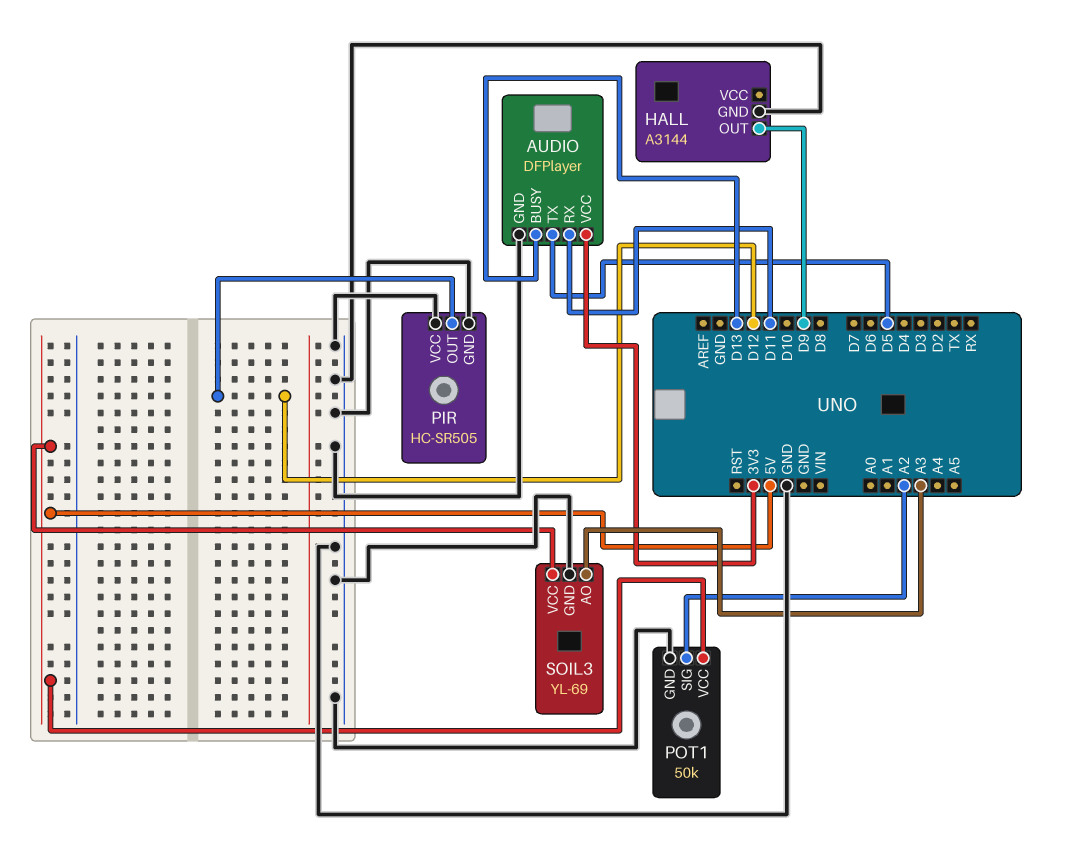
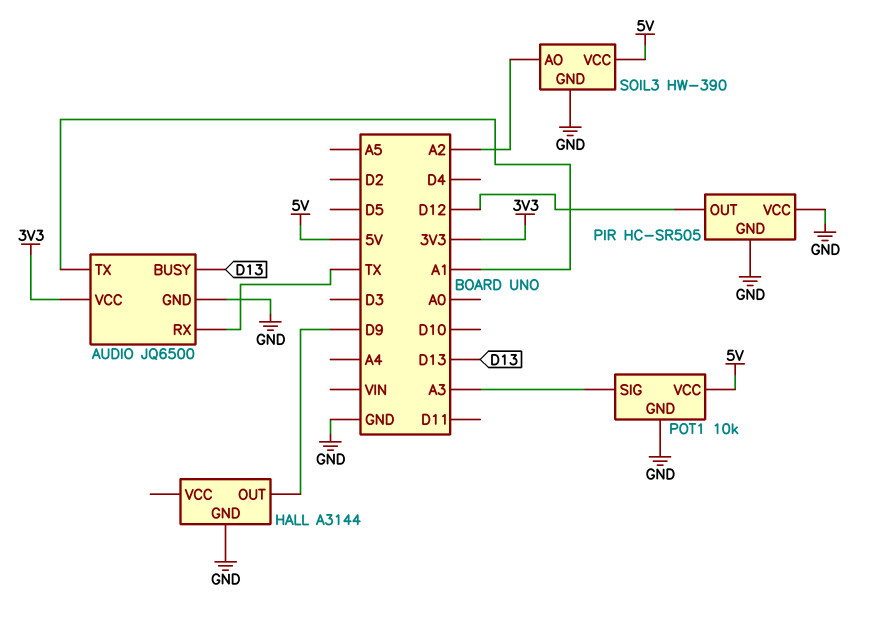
AUDIO: DFPlayer -> JQ6500
AUDIO pin RX: D11 -> TX
AUDIO pin TX: D5 -> A1
POT1: 50k -> 10k
POT1 pin SIG: A2 -> A3
SOIL3: YL-69 -> HW-390
SOIL3 pin AO: A3 -> A2

